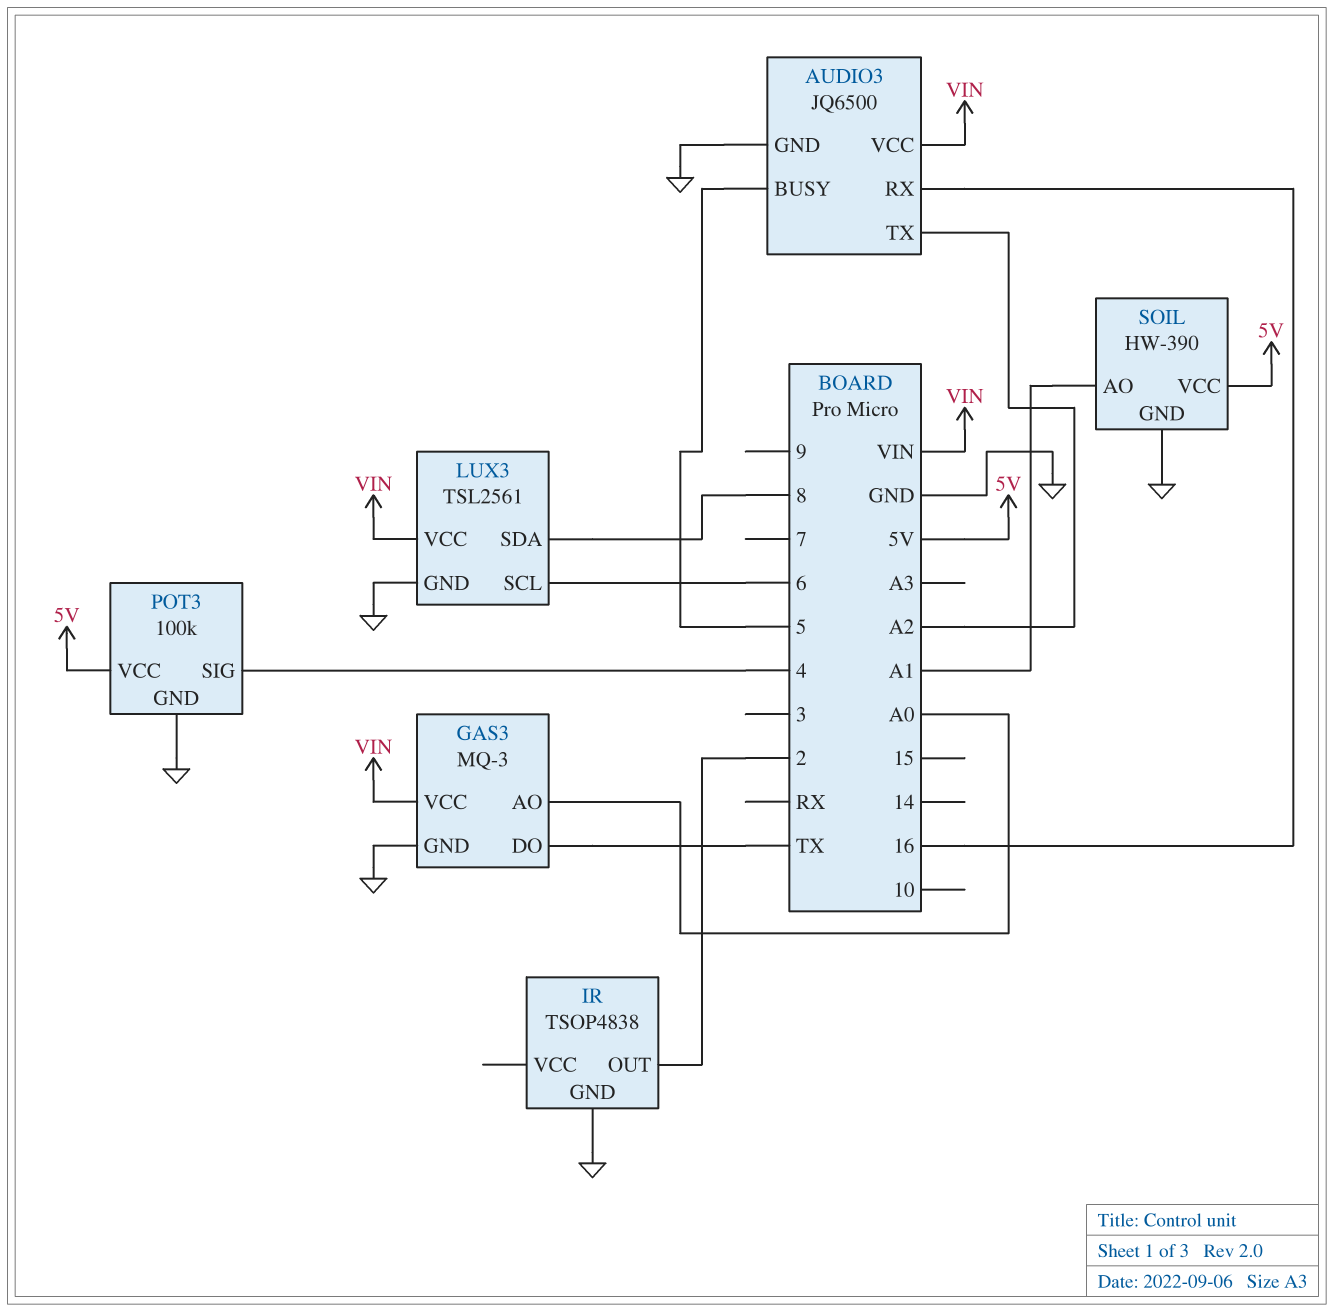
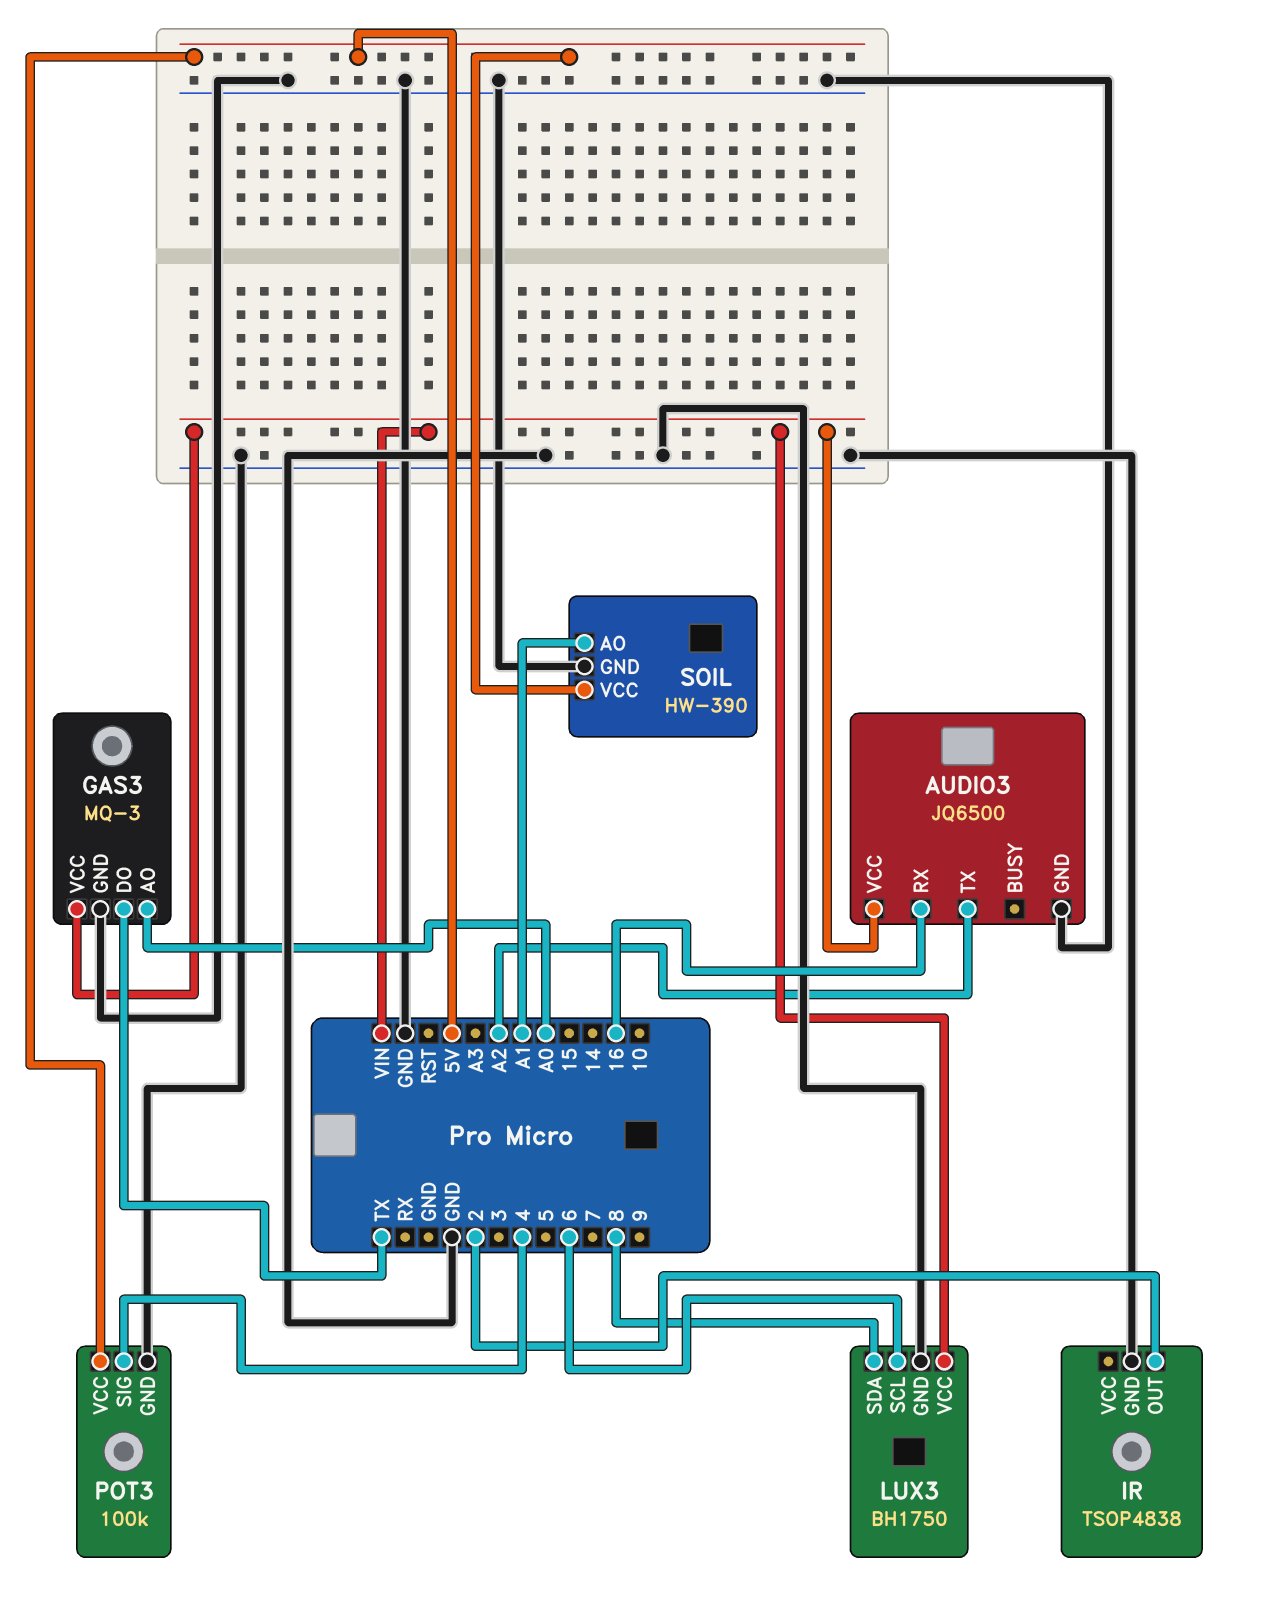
AUDIO3 pin BUSY: 5 -> none
LUX3: TSL2561 -> BH1750

